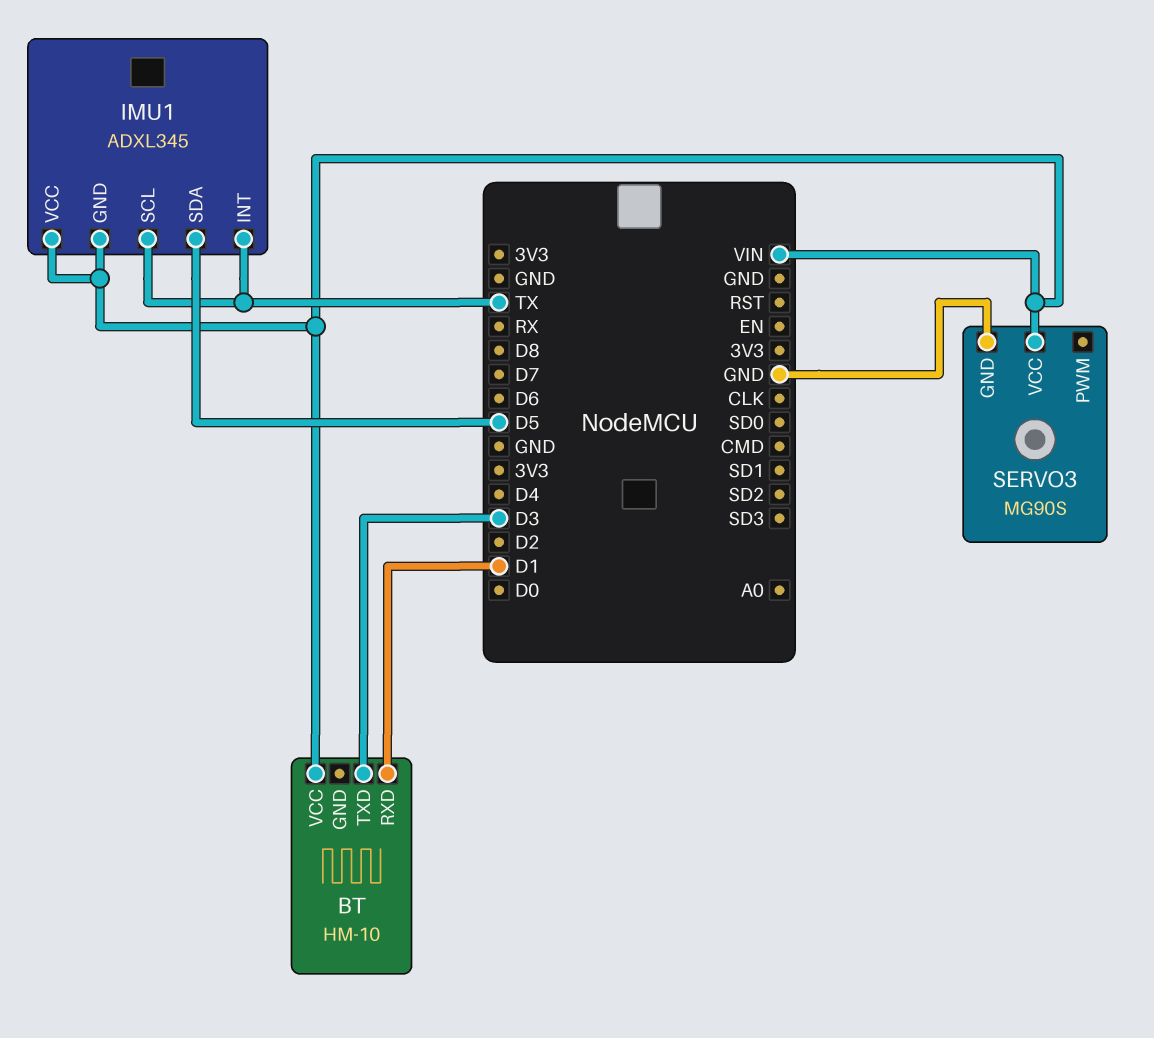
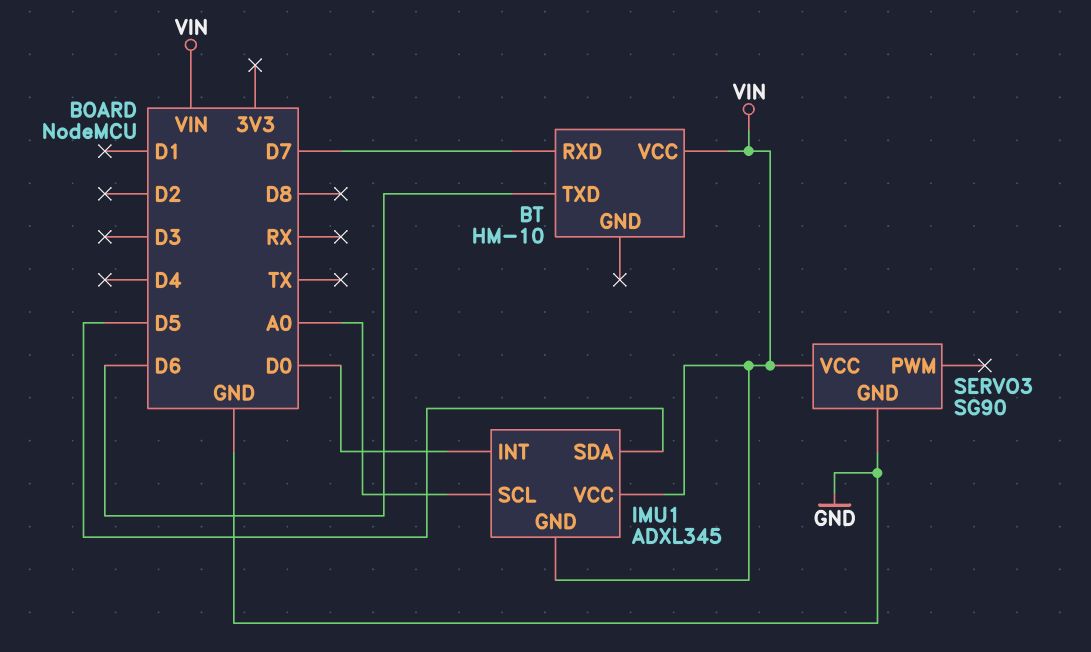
BT pin RXD: D1 -> D7
BT pin TXD: D3 -> D6
IMU1 pin INT: TX -> D0
IMU1 pin SCL: TX -> A0
SERVO3: MG90S -> SG90

